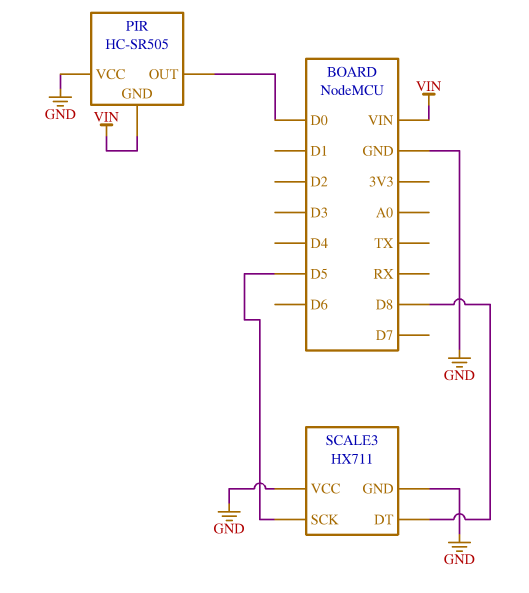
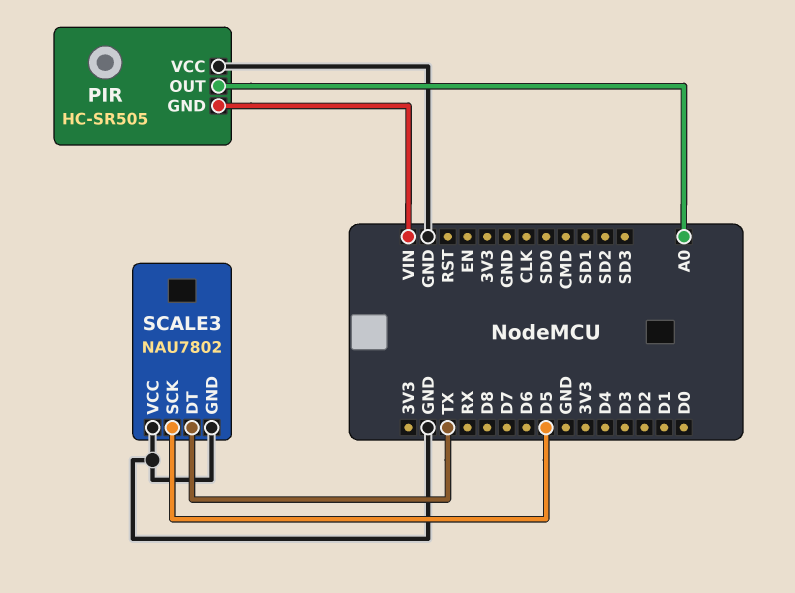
PIR pin OUT: D0 -> A0
SCALE3: HX711 -> NAU7802
SCALE3 pin DT: D8 -> TX

